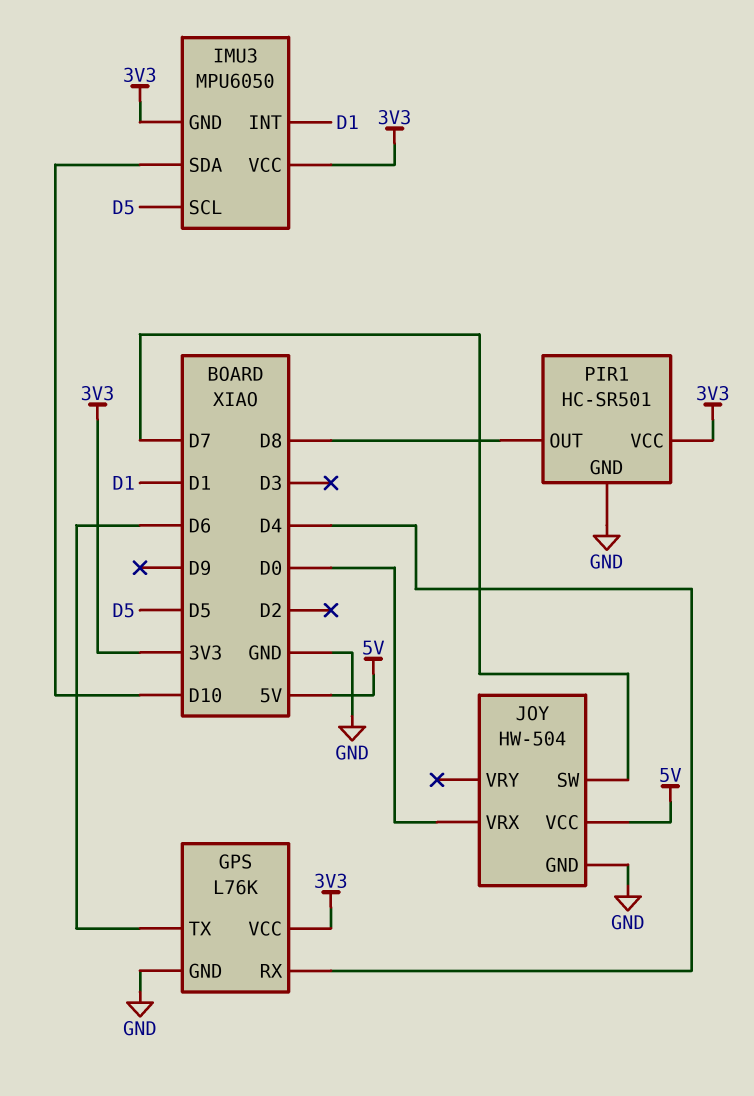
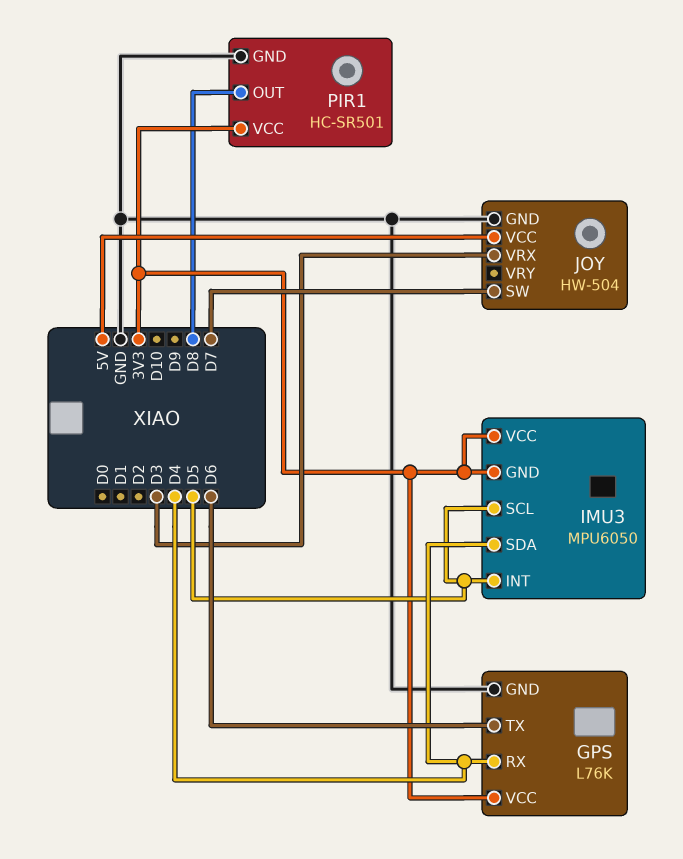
IMU3 pin INT: D1 -> D5
IMU3 pin SDA: D10 -> D4
JOY pin VRX: D0 -> D3

